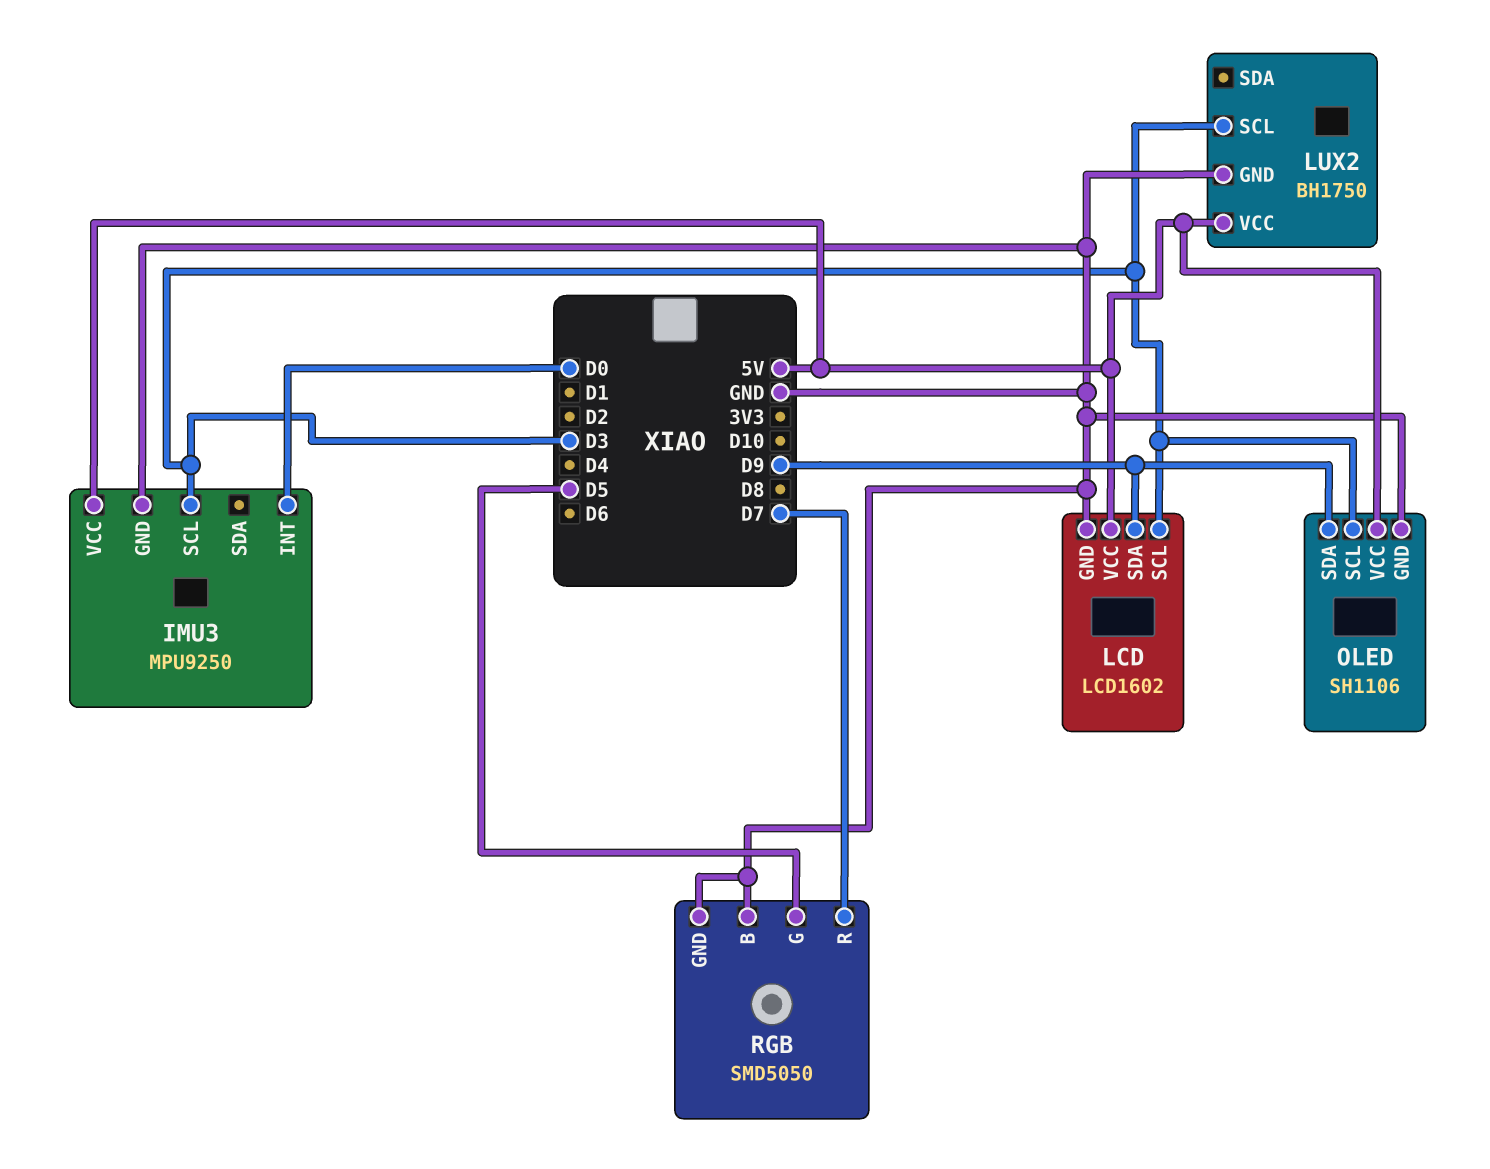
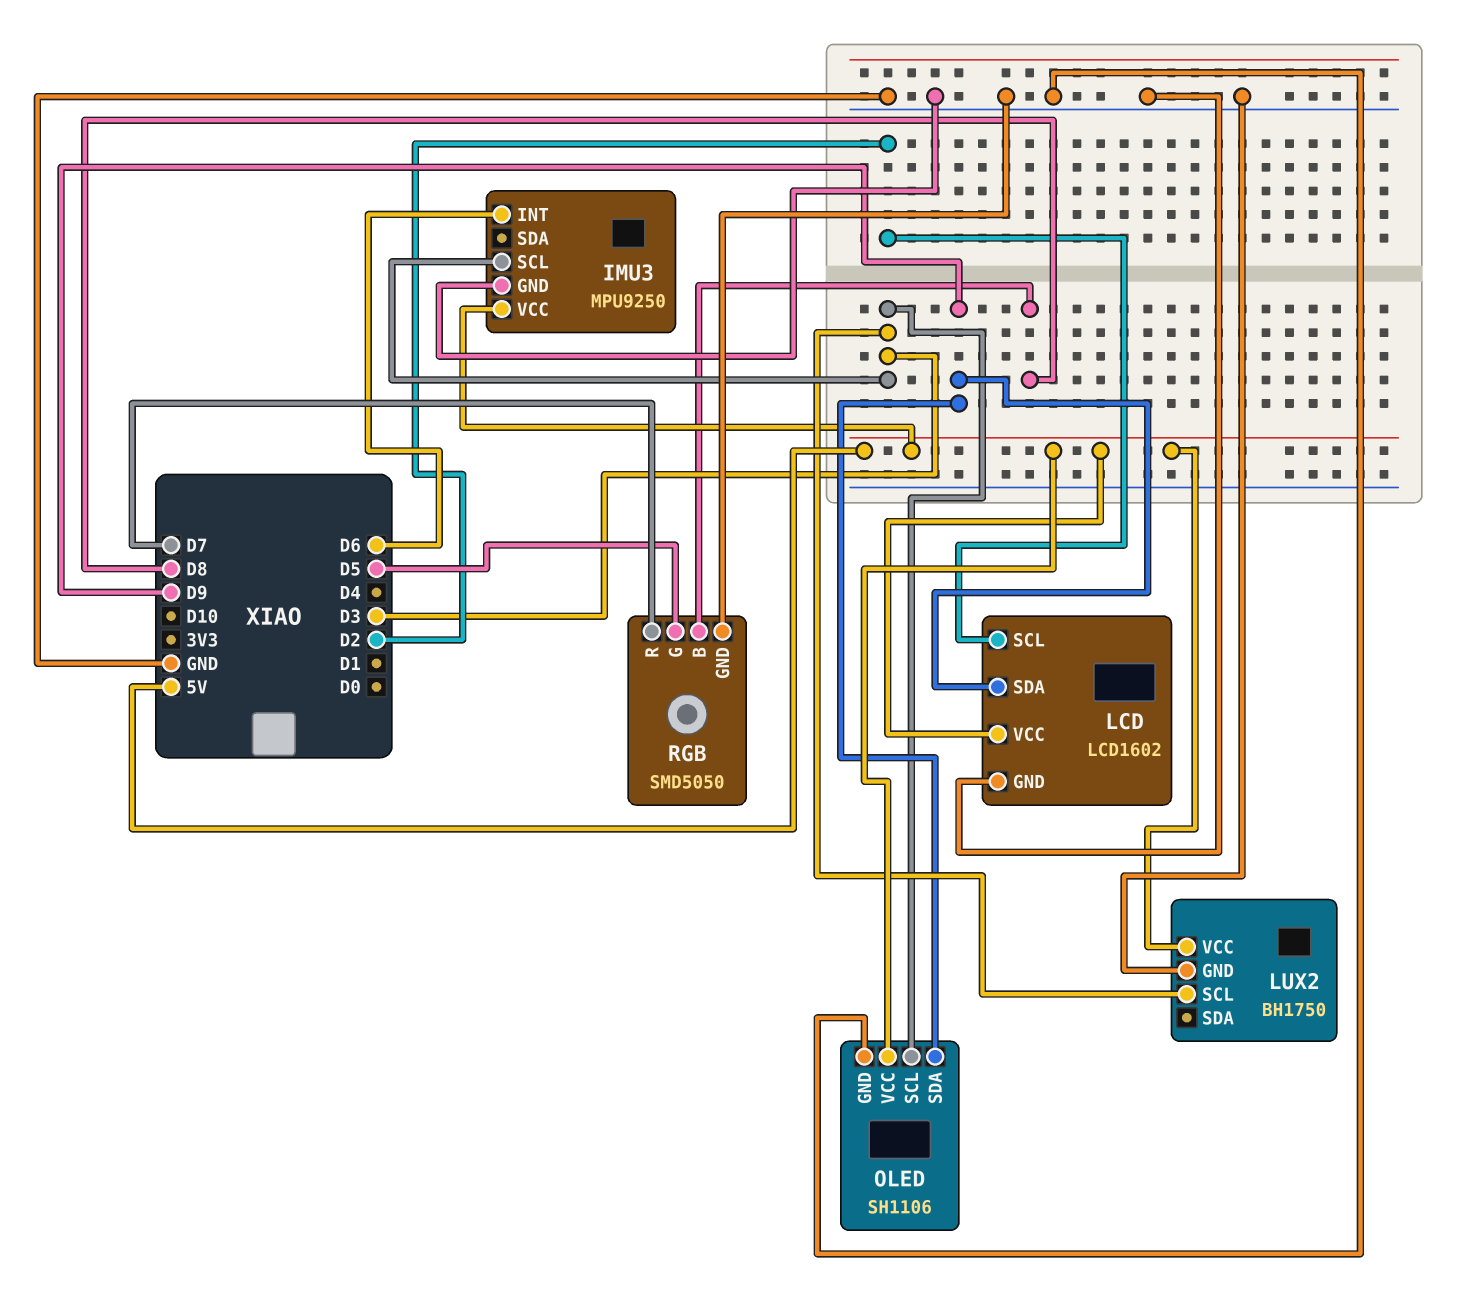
IMU3 pin INT: D0 -> D6
LCD pin SCL: D3 -> D2
RGB pin B: GND -> D8

